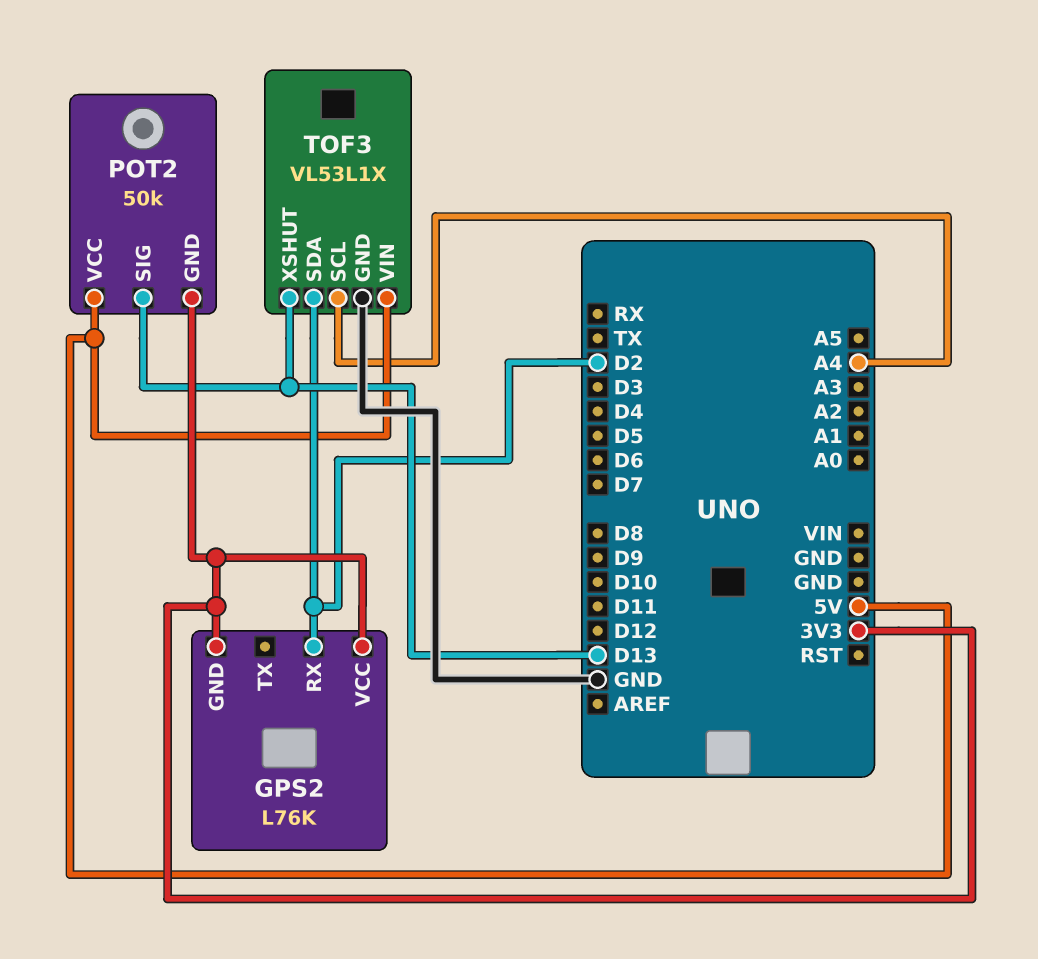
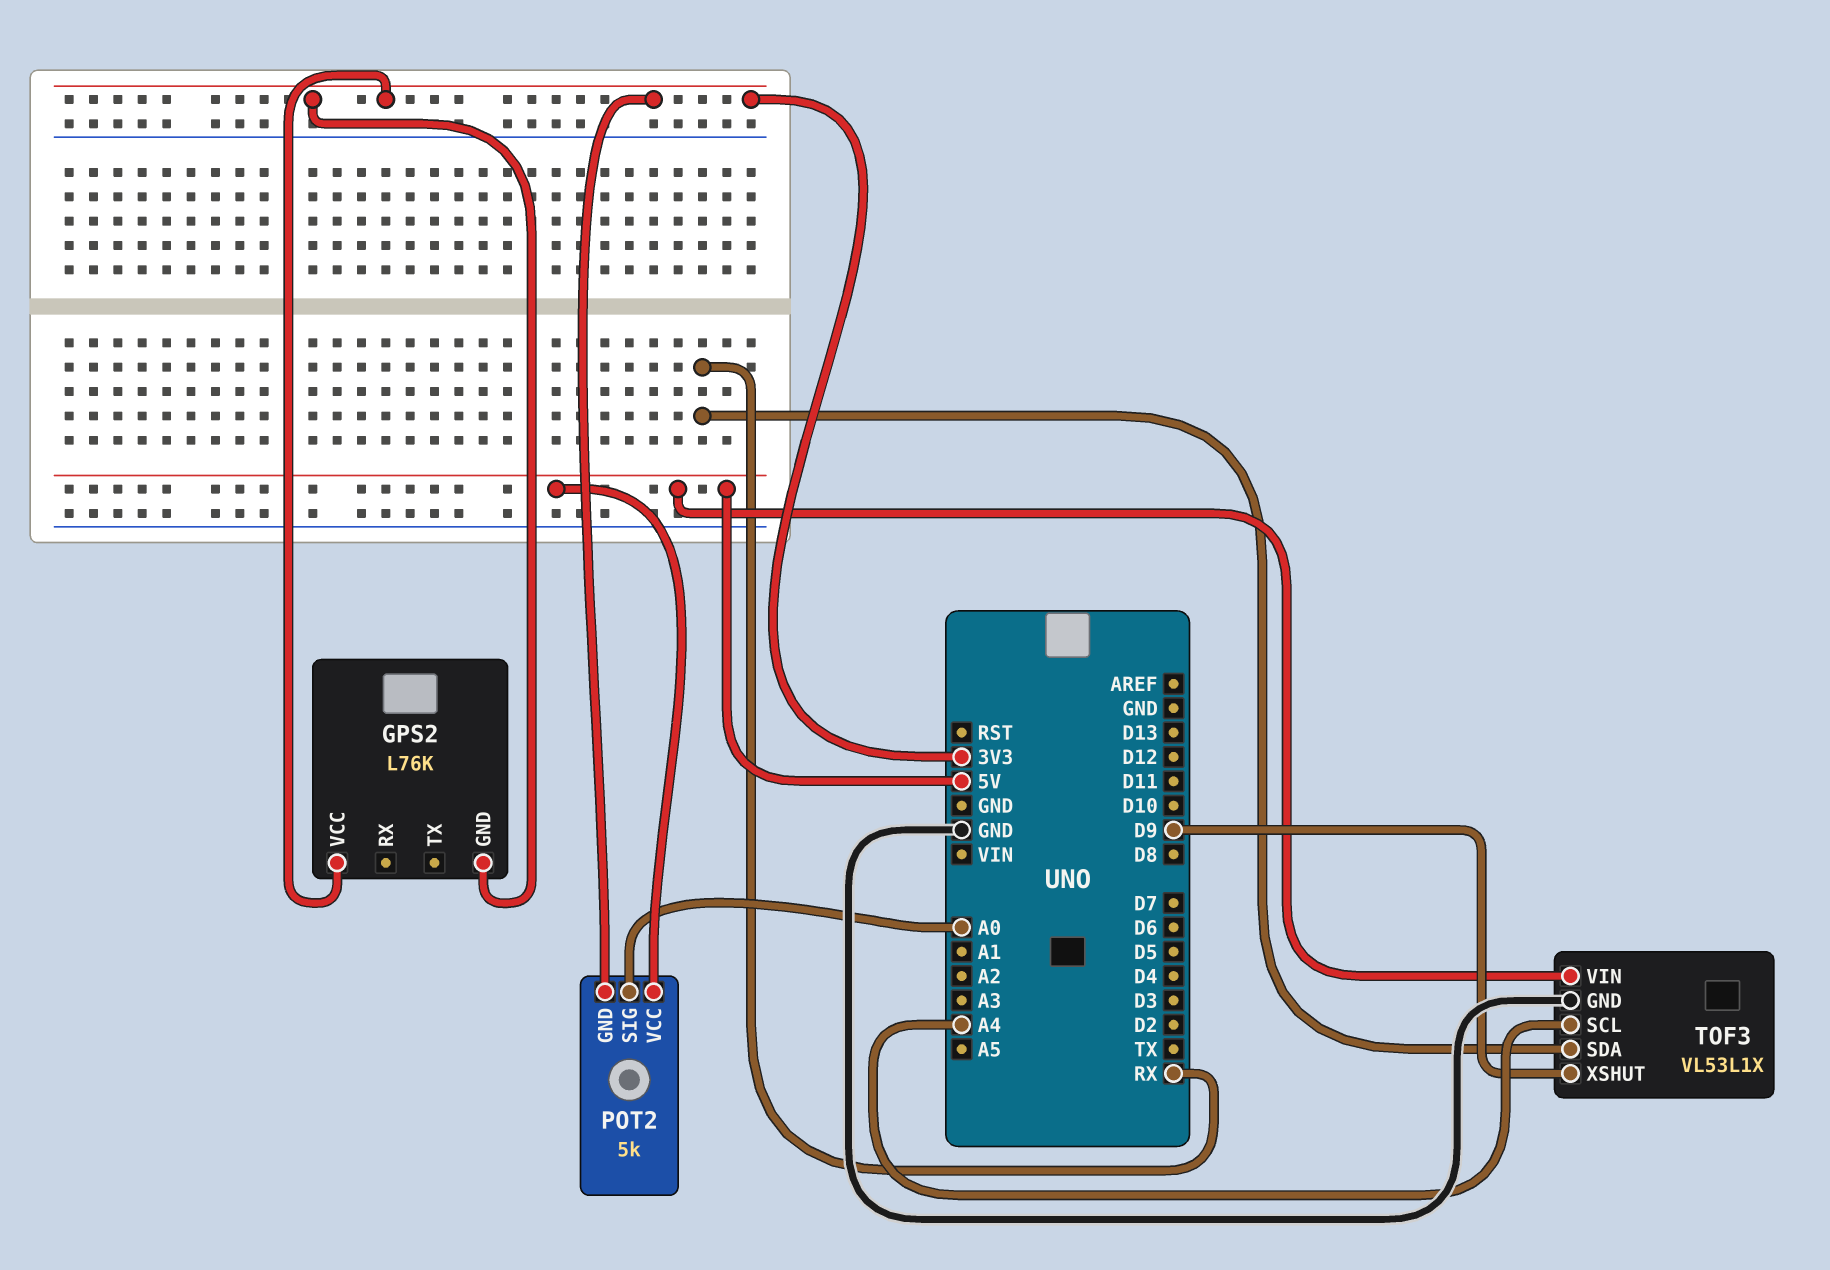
GPS2 pin RX: D2 -> none
POT2: 50k -> 5k
POT2 pin SIG: D13 -> A0
TOF3 pin SDA: D2 -> RX
TOF3 pin XSHUT: D13 -> D9

